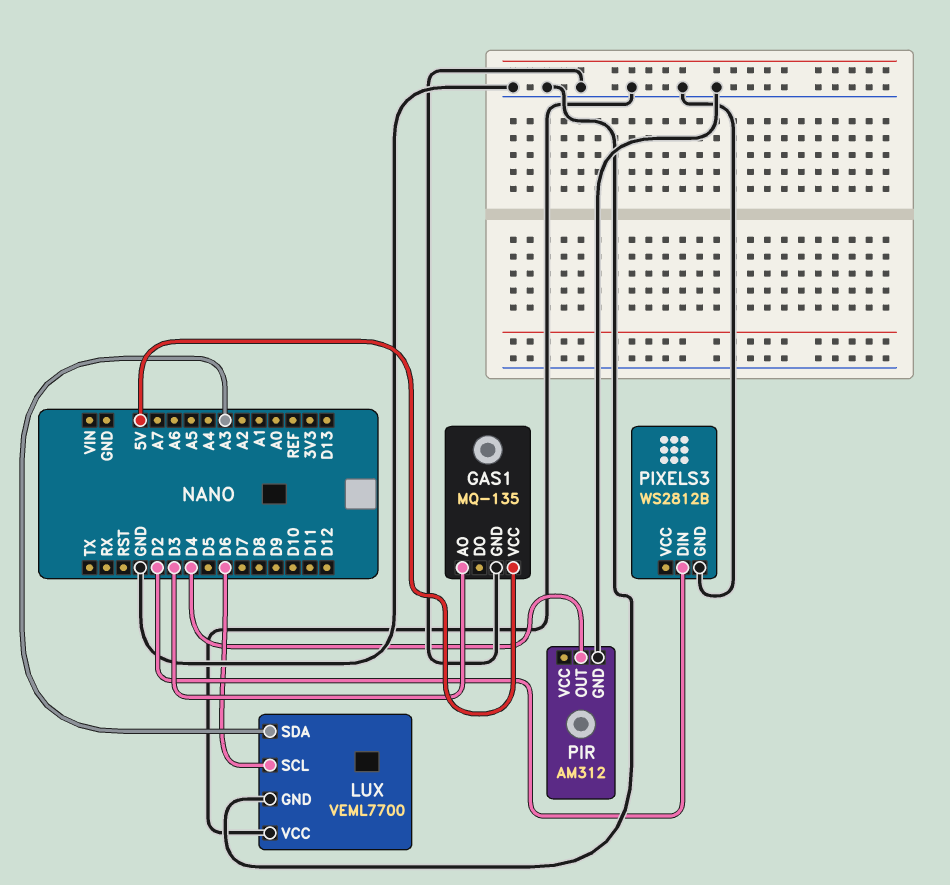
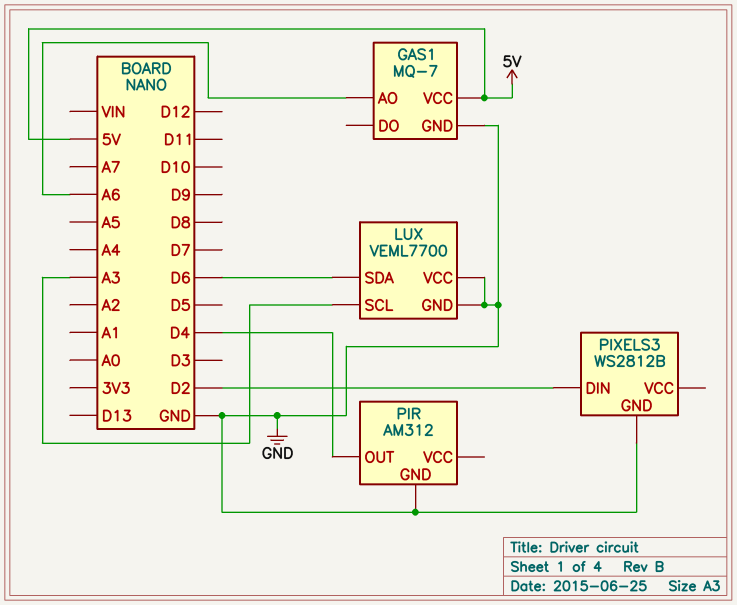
GAS1: MQ-135 -> MQ-7
GAS1 pin AO: D3 -> A6
LUX pin SCL: D6 -> A3
LUX pin SDA: A3 -> D6

